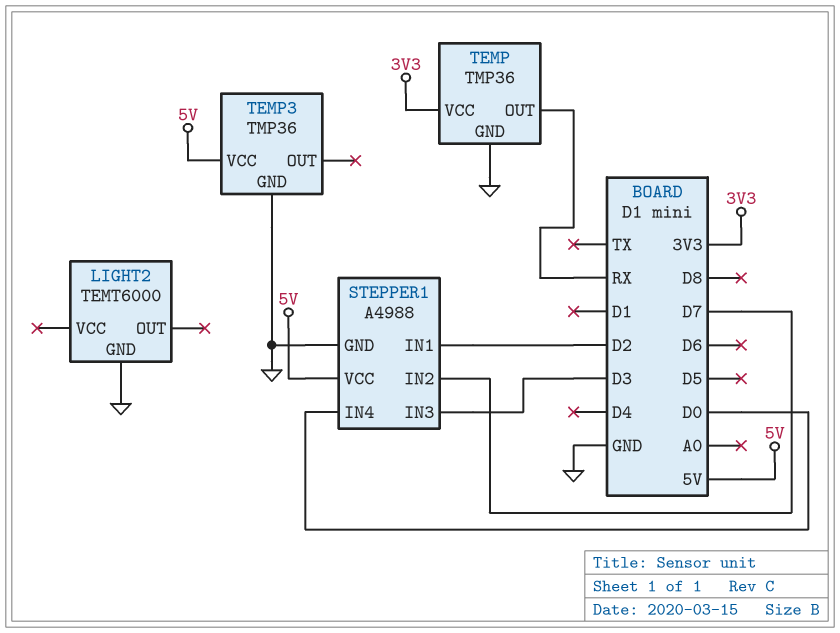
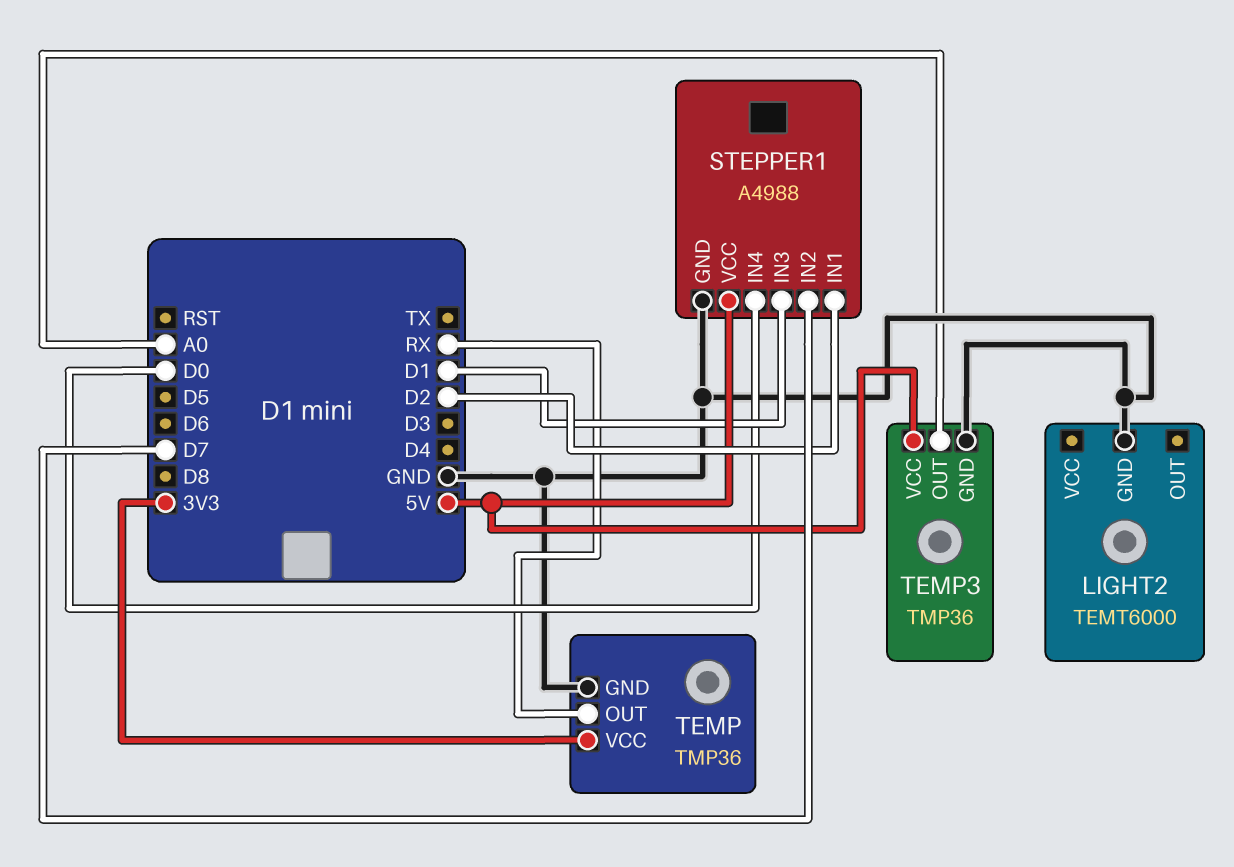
STEPPER1 pin IN3: D3 -> D1
TEMP3 pin OUT: none -> A0

